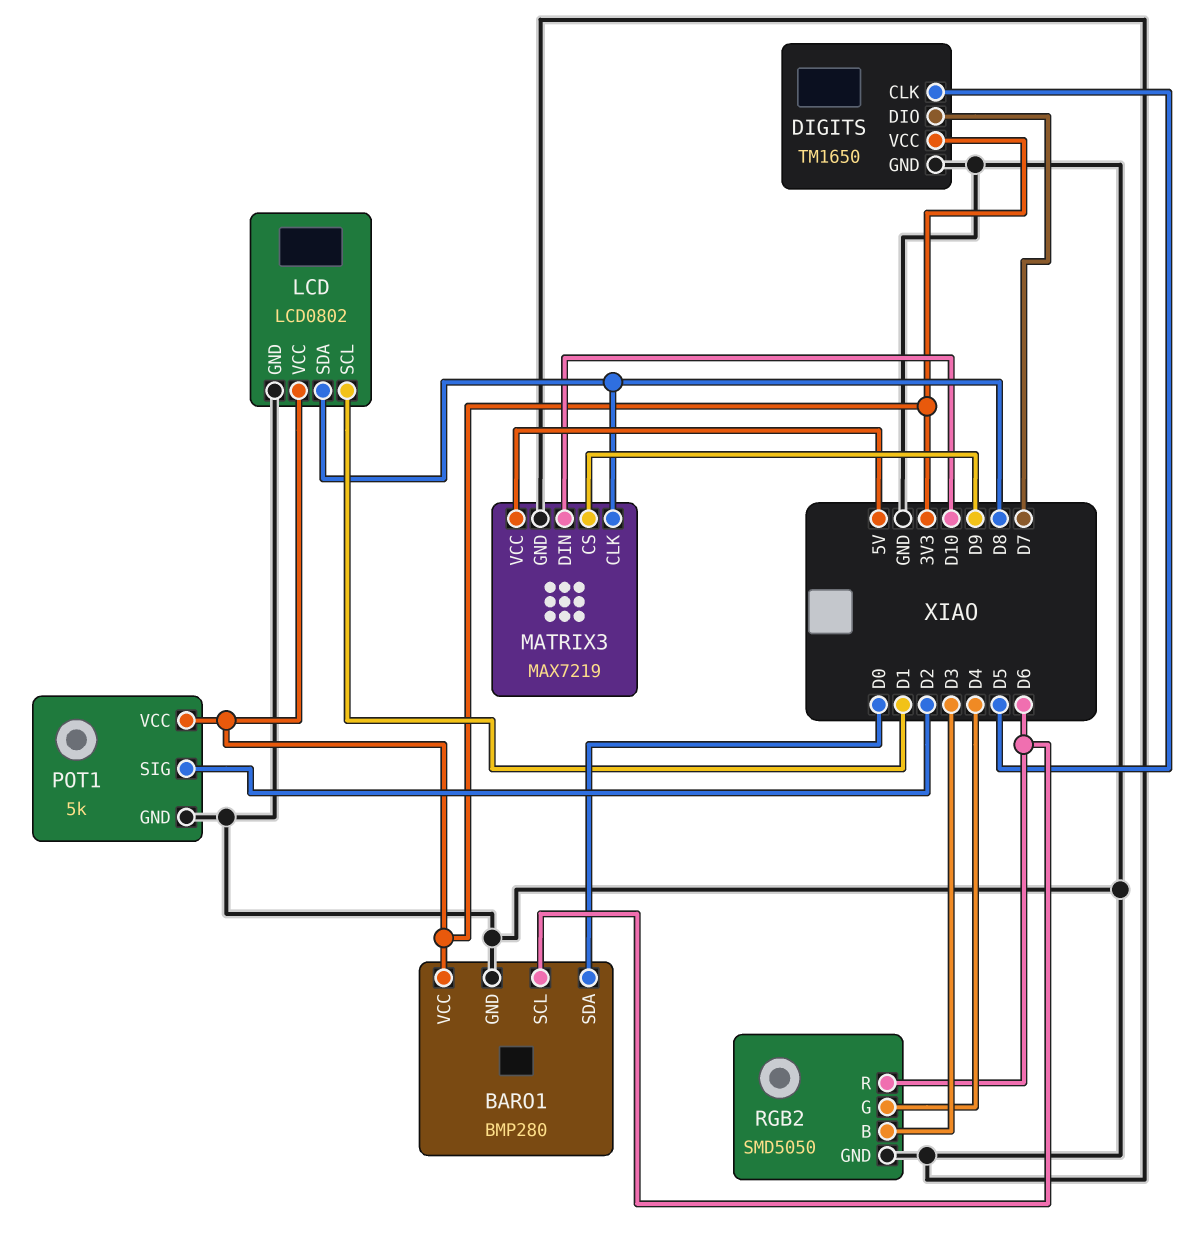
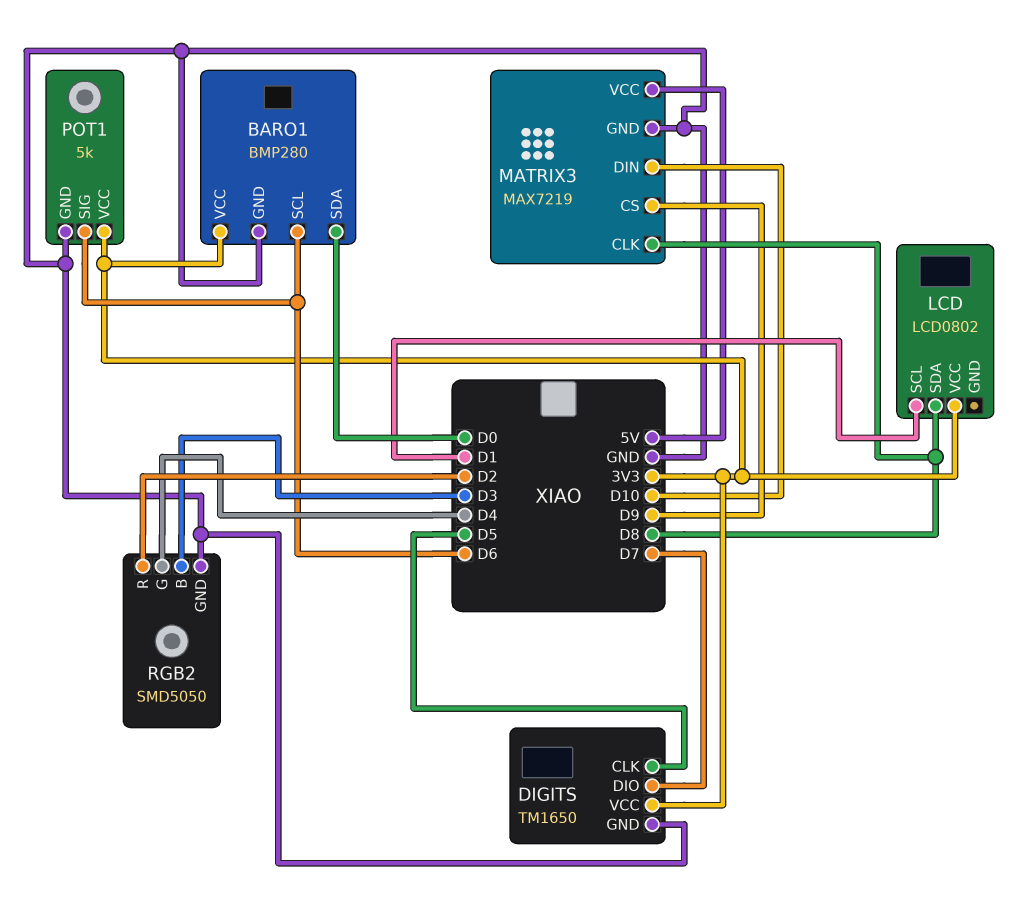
LCD pin GND: GND -> none
POT1 pin SIG: D2 -> D6
RGB2 pin R: D6 -> D2

